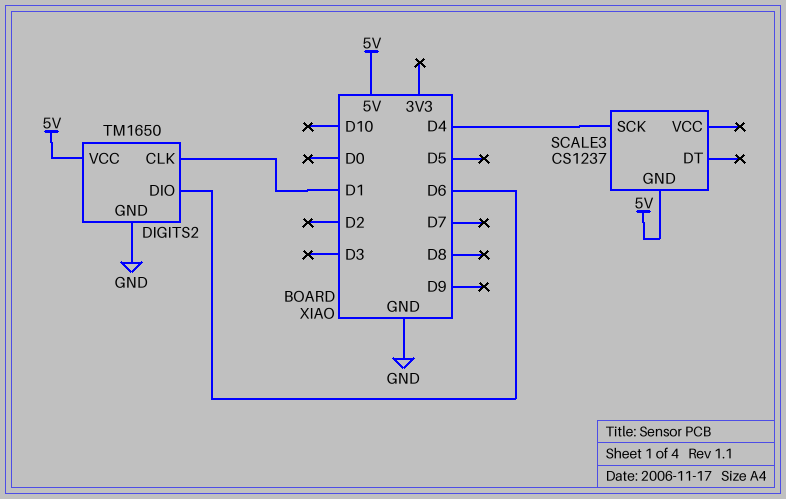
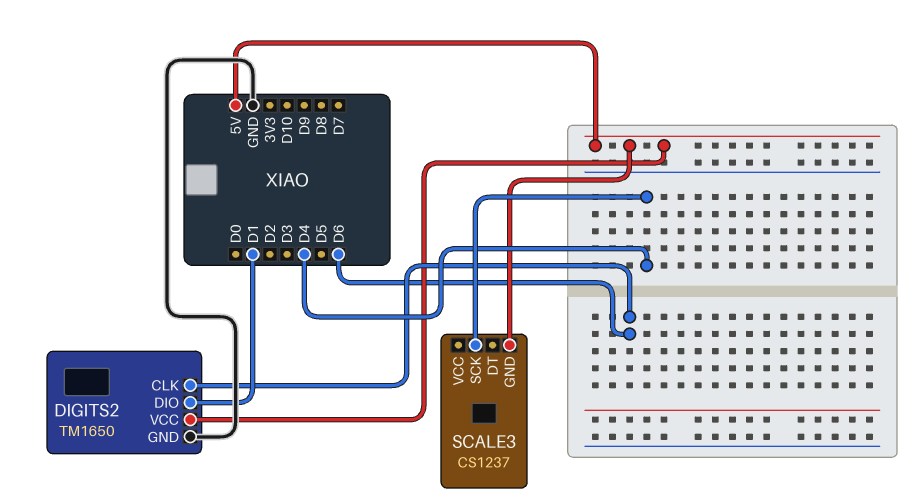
DIGITS2 pin CLK: D1 -> D6
DIGITS2 pin DIO: D6 -> D1

